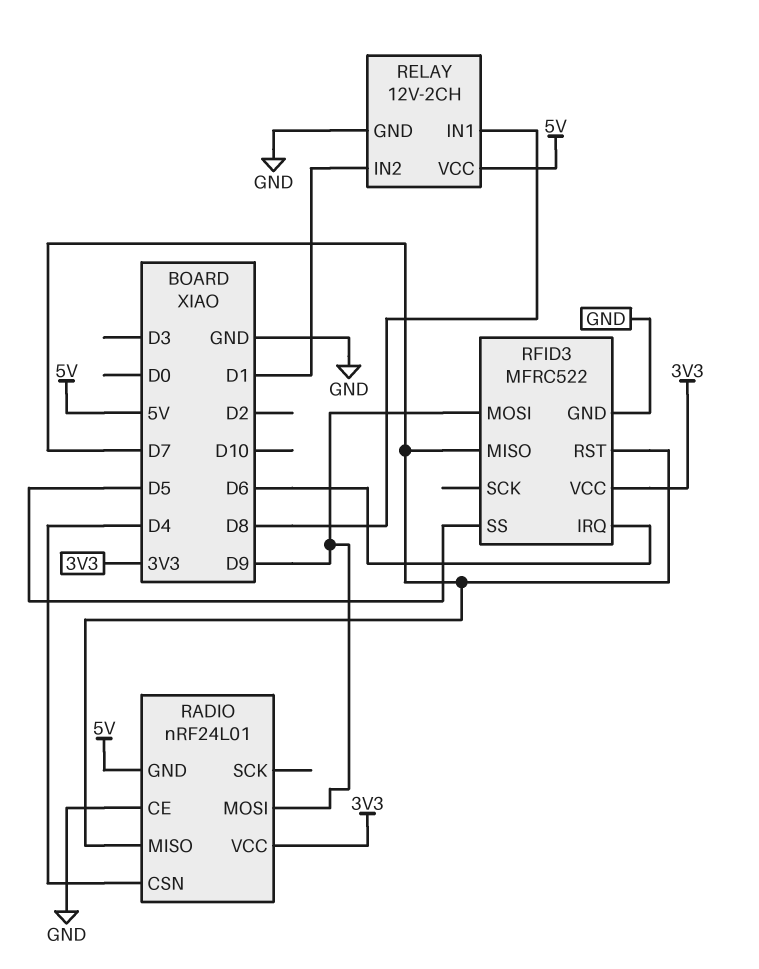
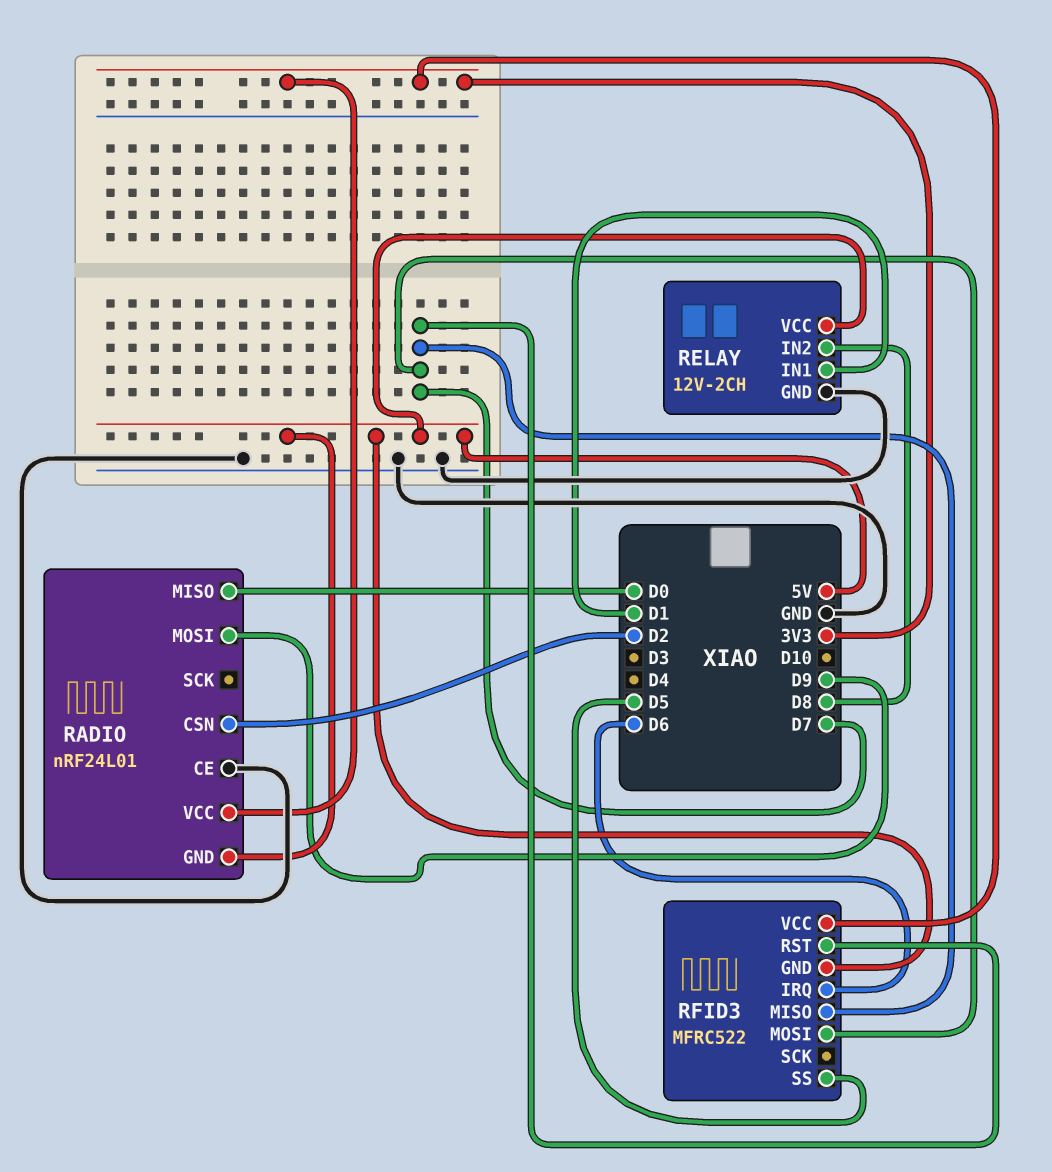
RADIO pin CSN: D4 -> D2
RADIO pin MISO: D7 -> D0
RELAY pin IN1: D8 -> D1
RELAY pin IN2: D1 -> D8
RFID3 pin GND: GND -> 5V
RFID3 pin MOSI: D9 -> D7

